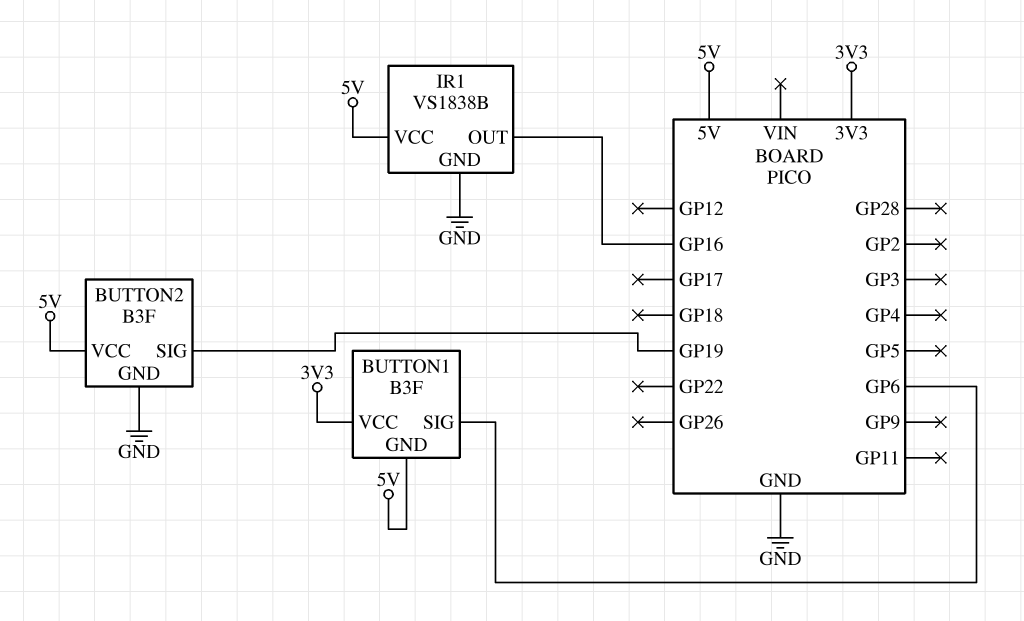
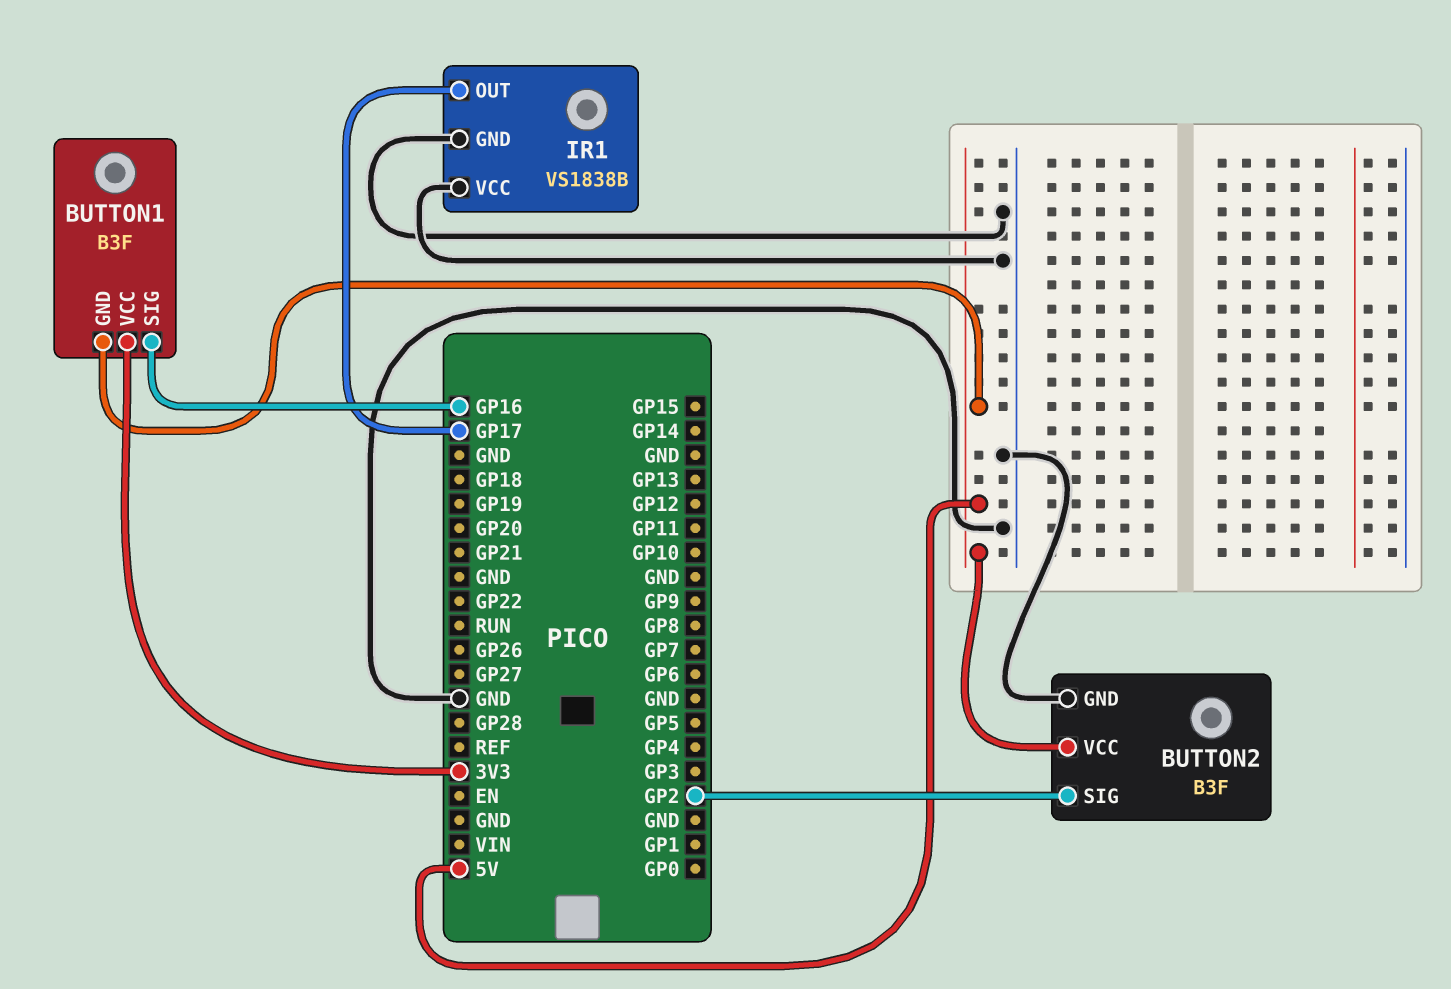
BUTTON1 pin SIG: GP6 -> GP16
BUTTON2 pin SIG: GP19 -> GP2
IR1 pin OUT: GP16 -> GP17
IR1 pin VCC: 5V -> GND

